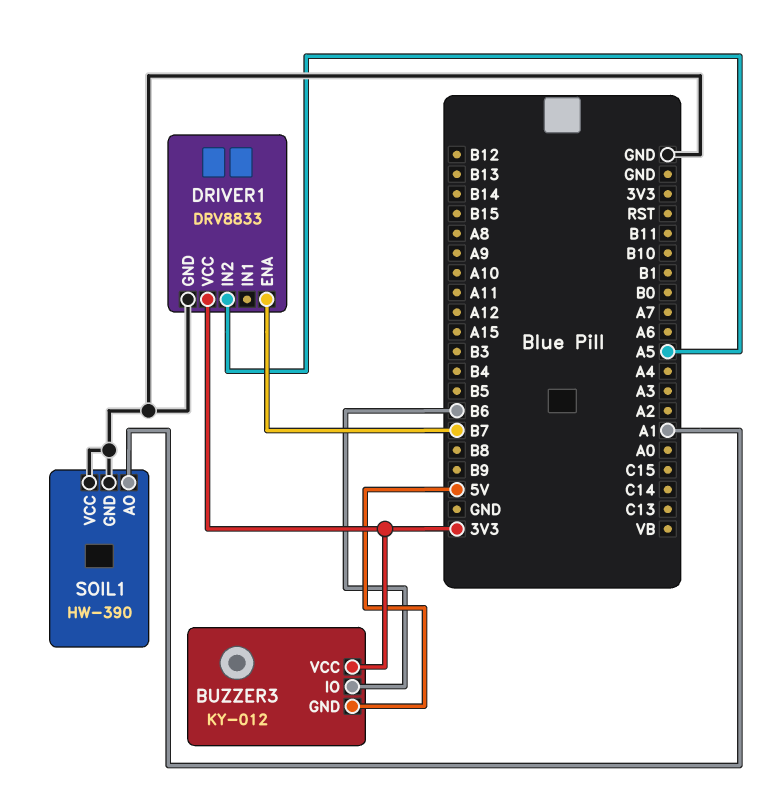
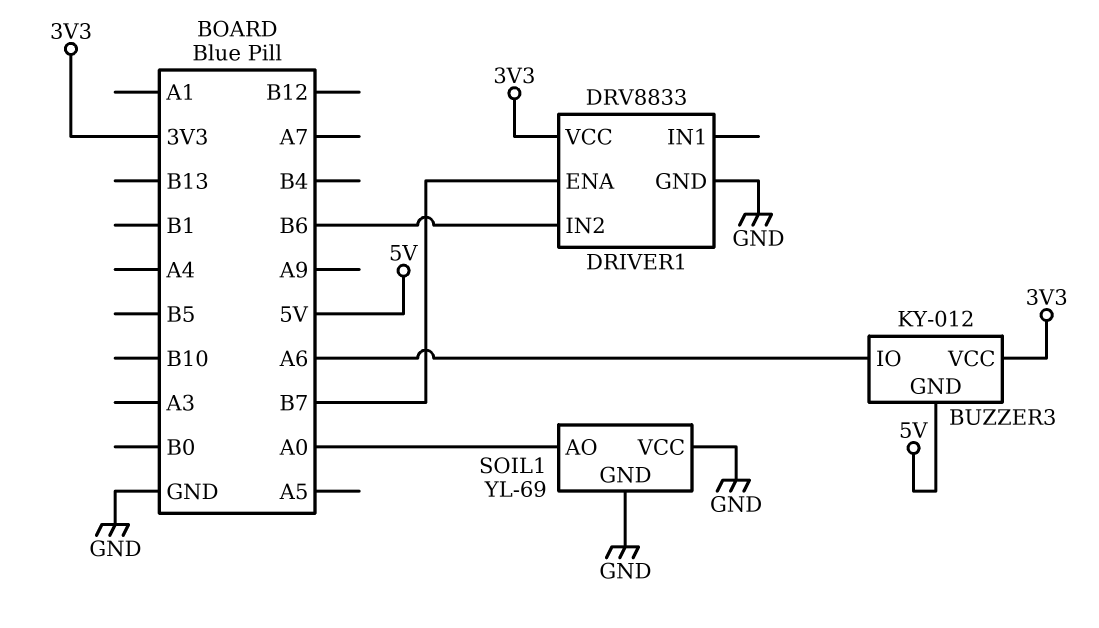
BUZZER3 pin IO: B6 -> A6
DRIVER1 pin IN2: A5 -> B6
SOIL1: HW-390 -> YL-69
SOIL1 pin AO: A1 -> A0

